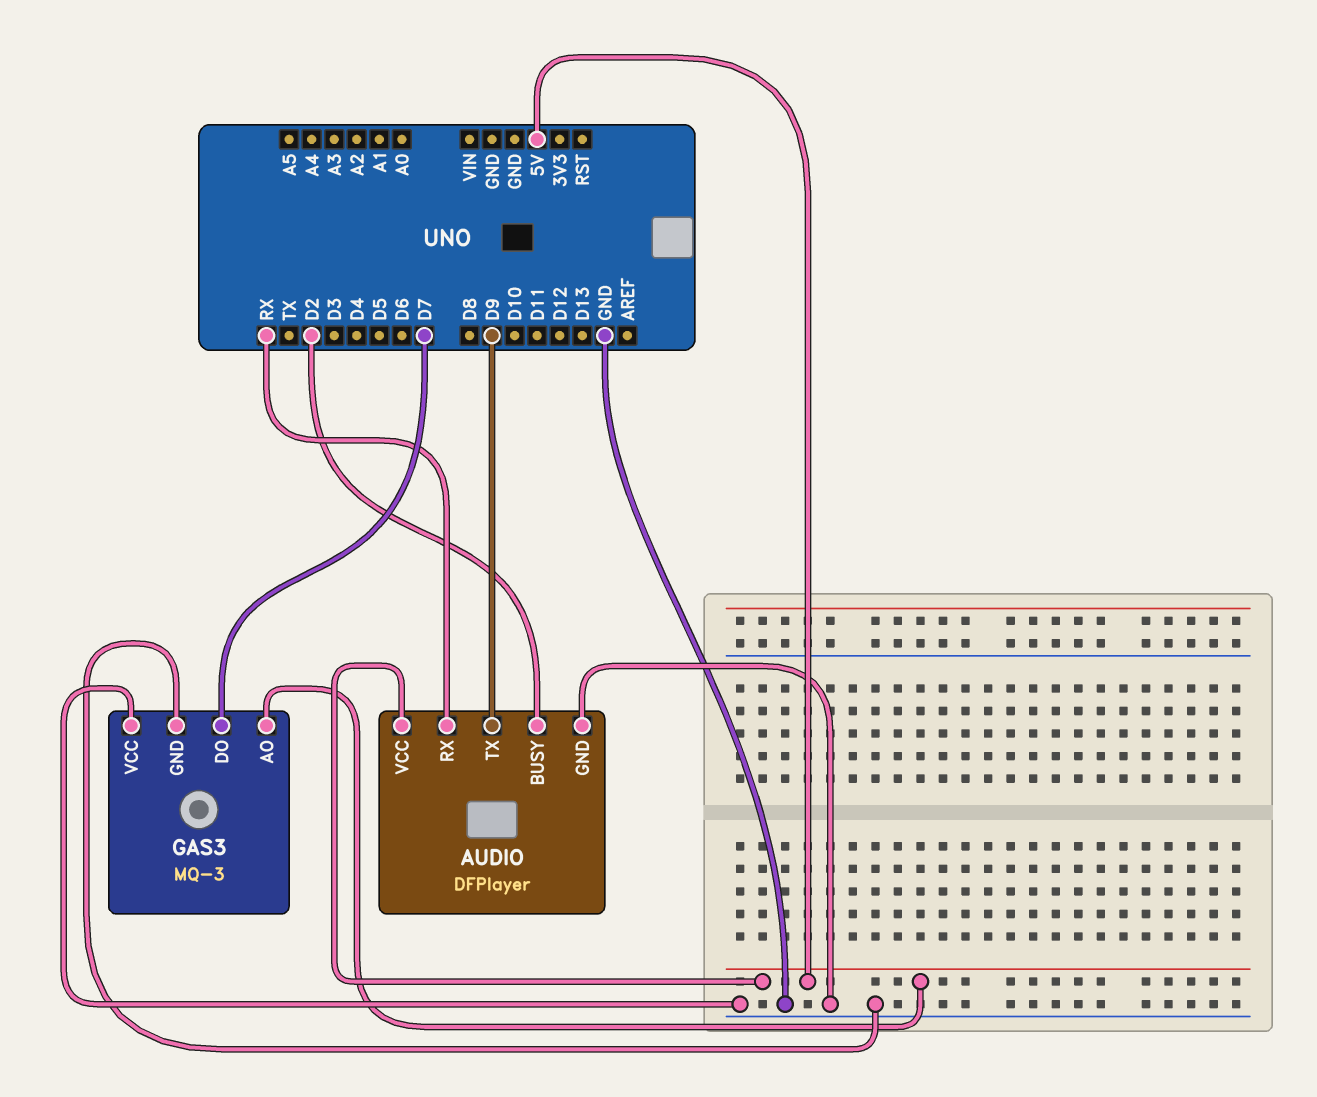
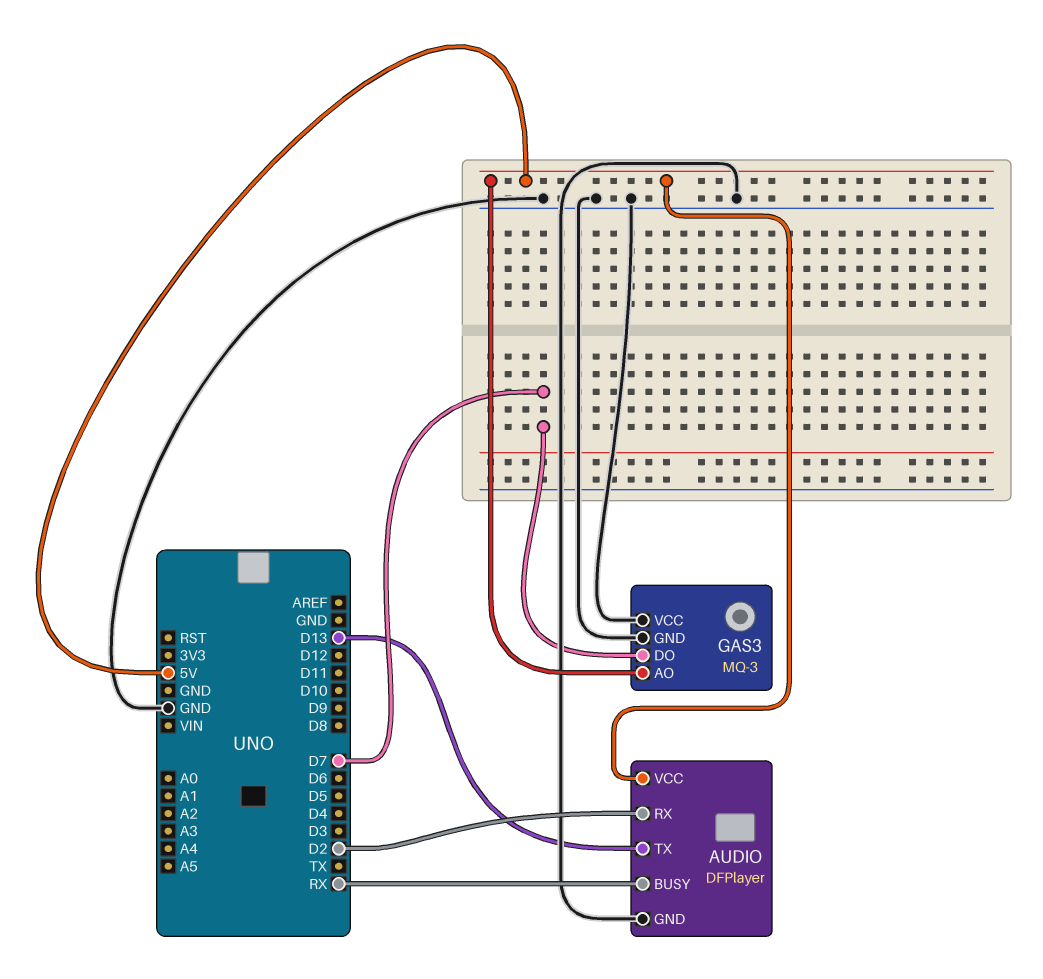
AUDIO pin BUSY: D2 -> RX
AUDIO pin RX: RX -> D2
AUDIO pin TX: D9 -> D13

